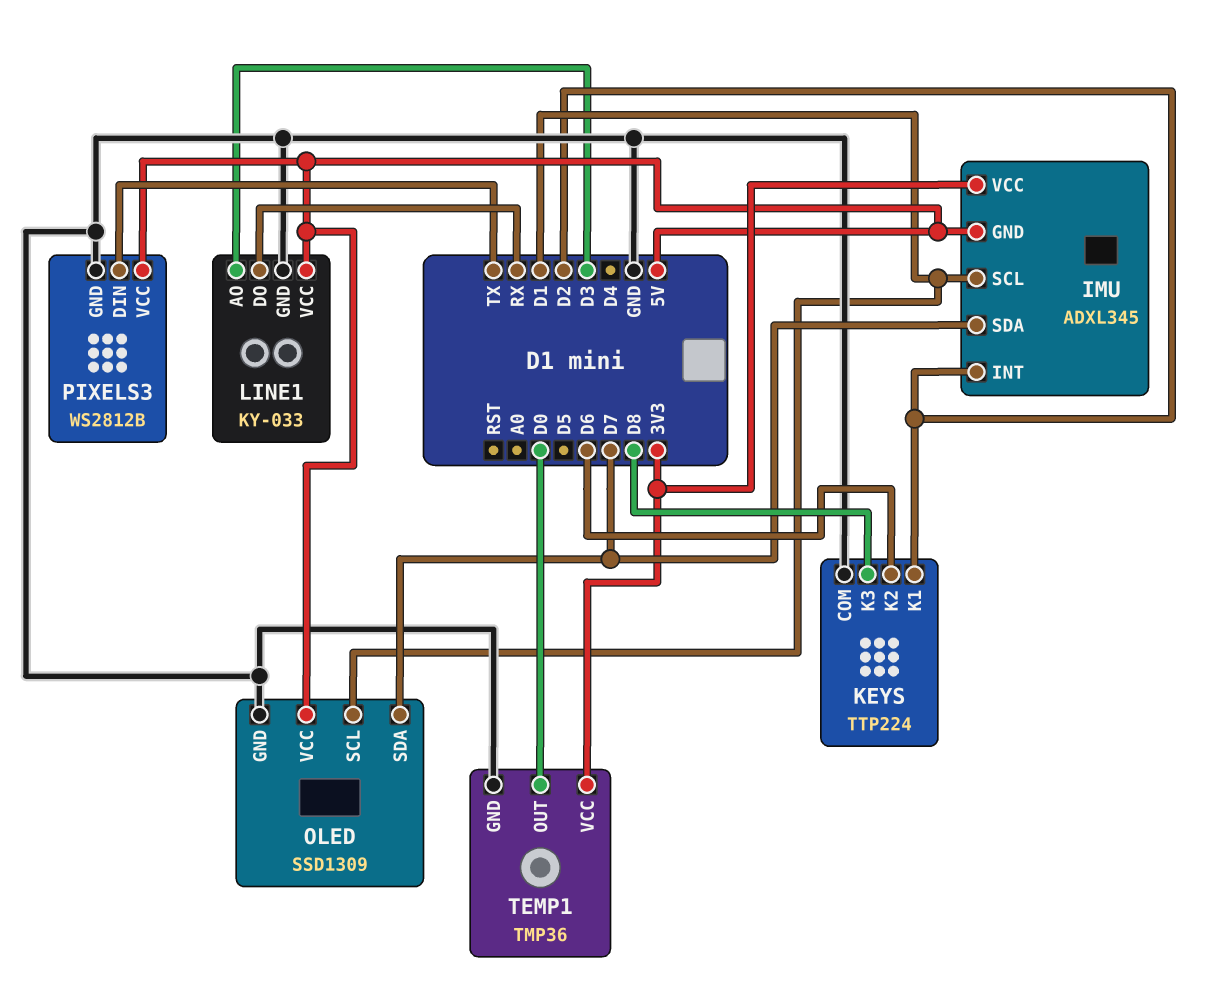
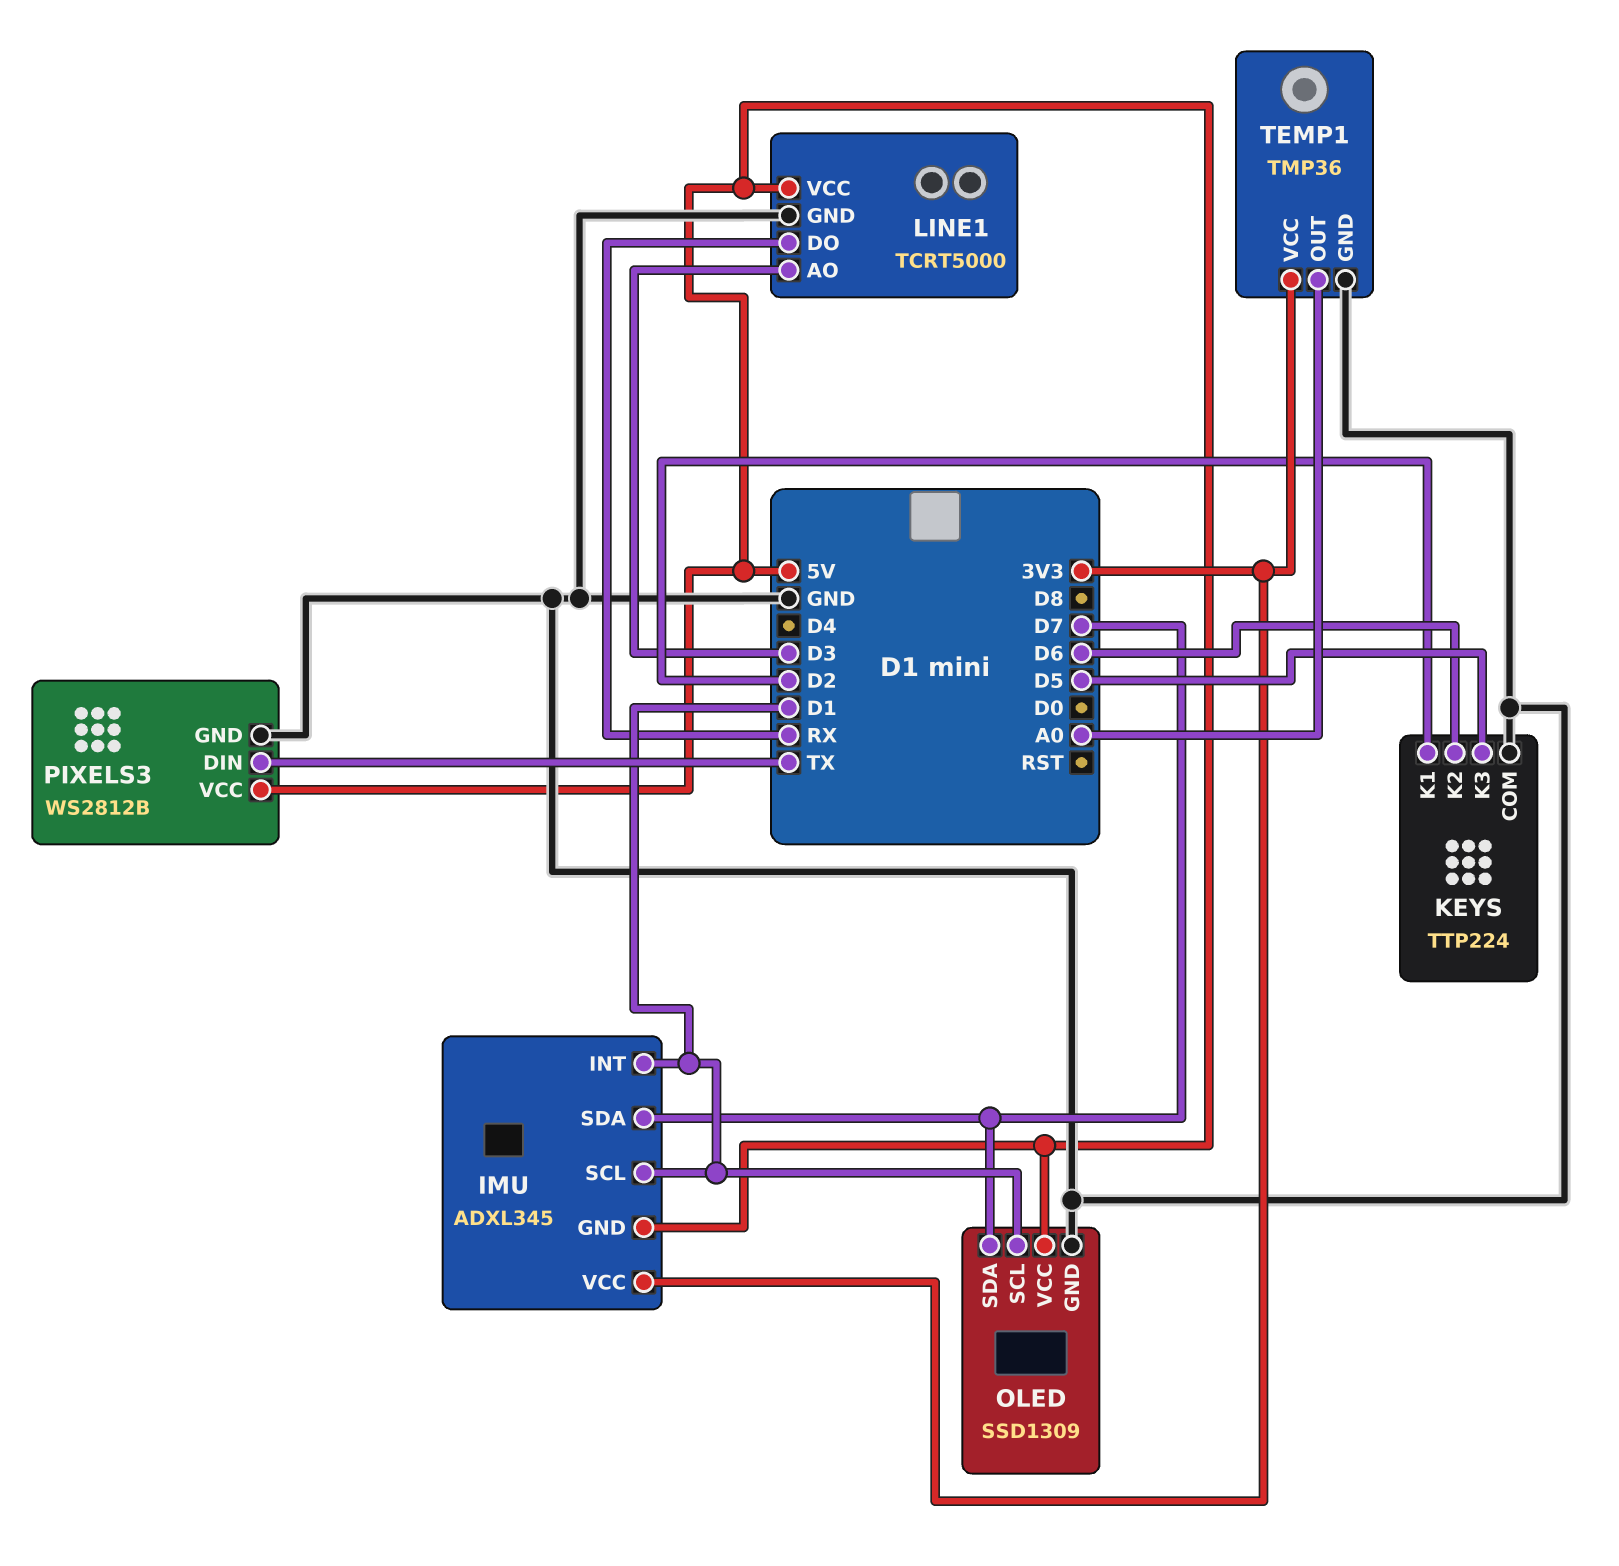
IMU pin INT: D2 -> D1
KEYS pin K3: D8 -> D5
LINE1: KY-033 -> TCRT5000
TEMP1 pin OUT: D0 -> A0

